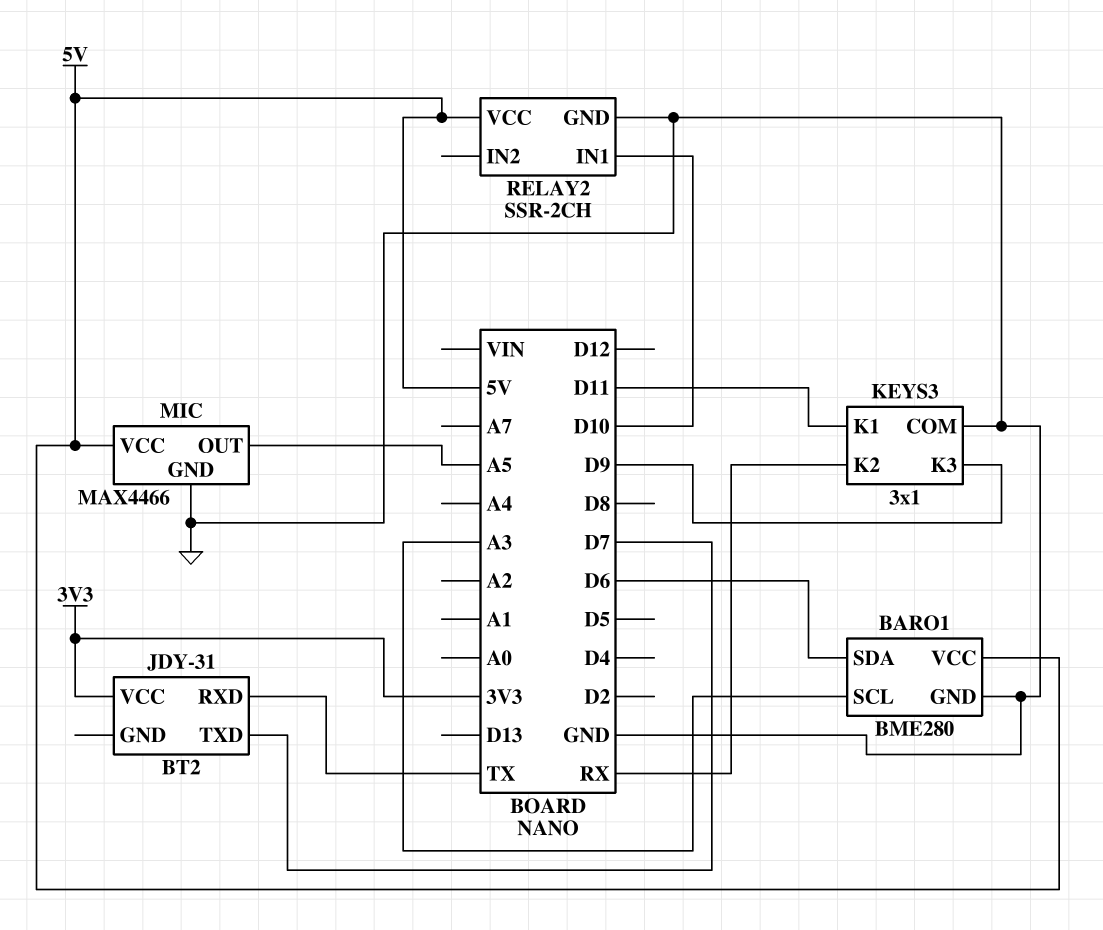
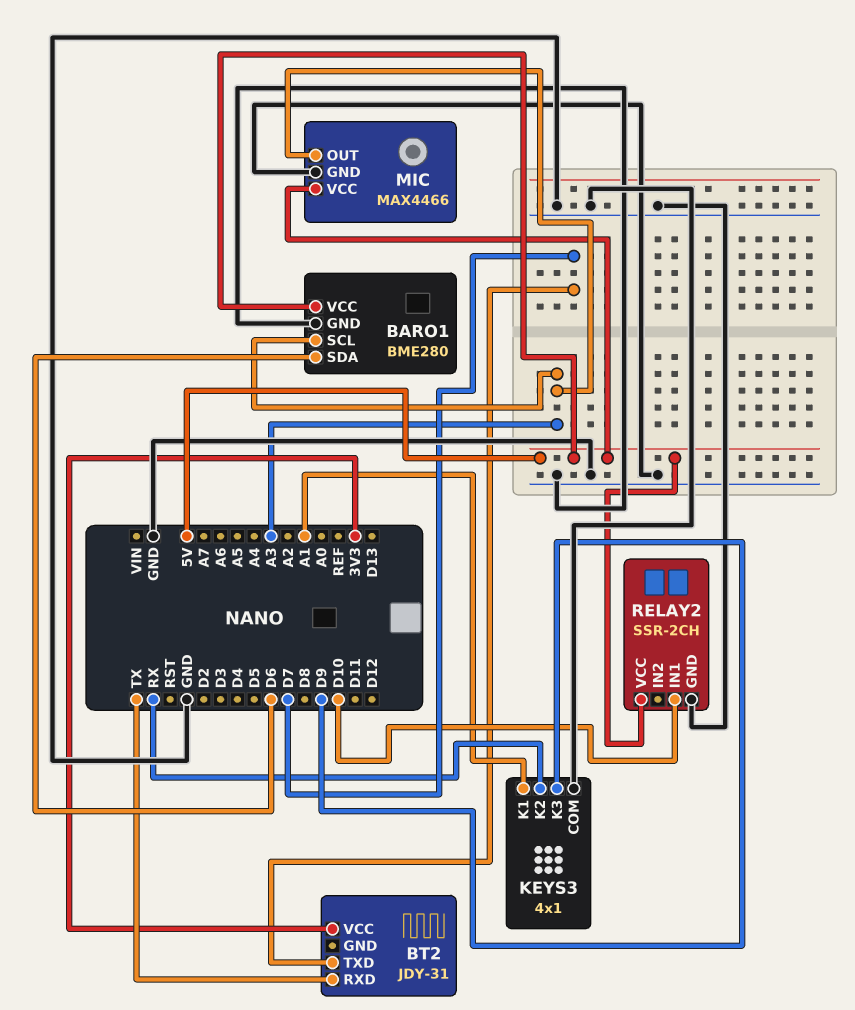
KEYS3: 3x1 -> 4x1
KEYS3 pin K1: D11 -> A1
MIC pin OUT: A5 -> A3

